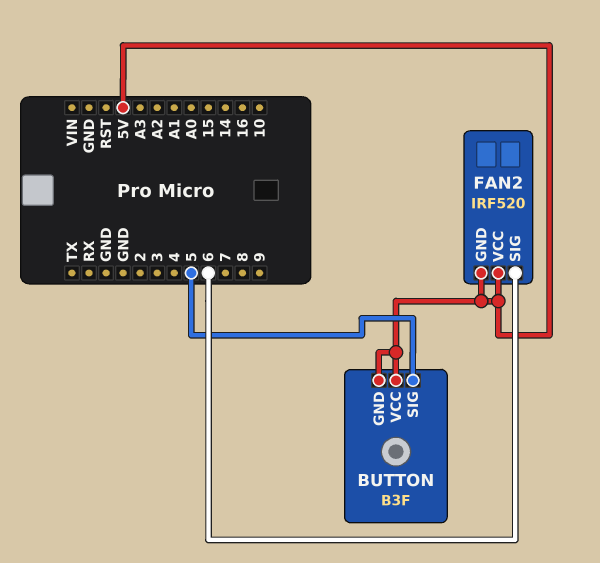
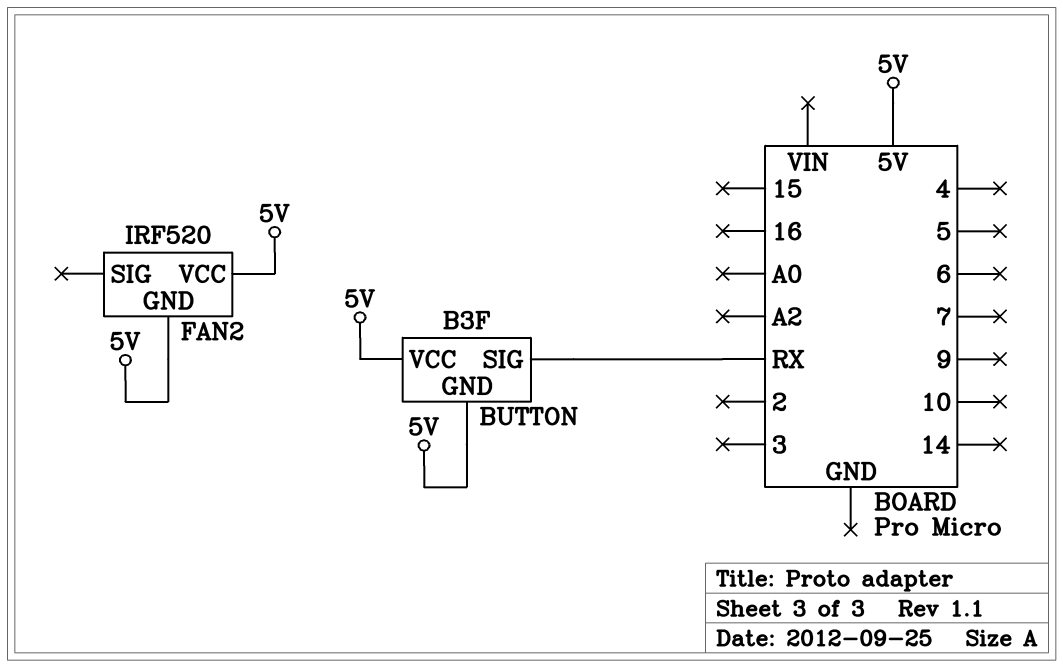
BUTTON pin SIG: 5 -> RX
FAN2 pin SIG: 6 -> none

